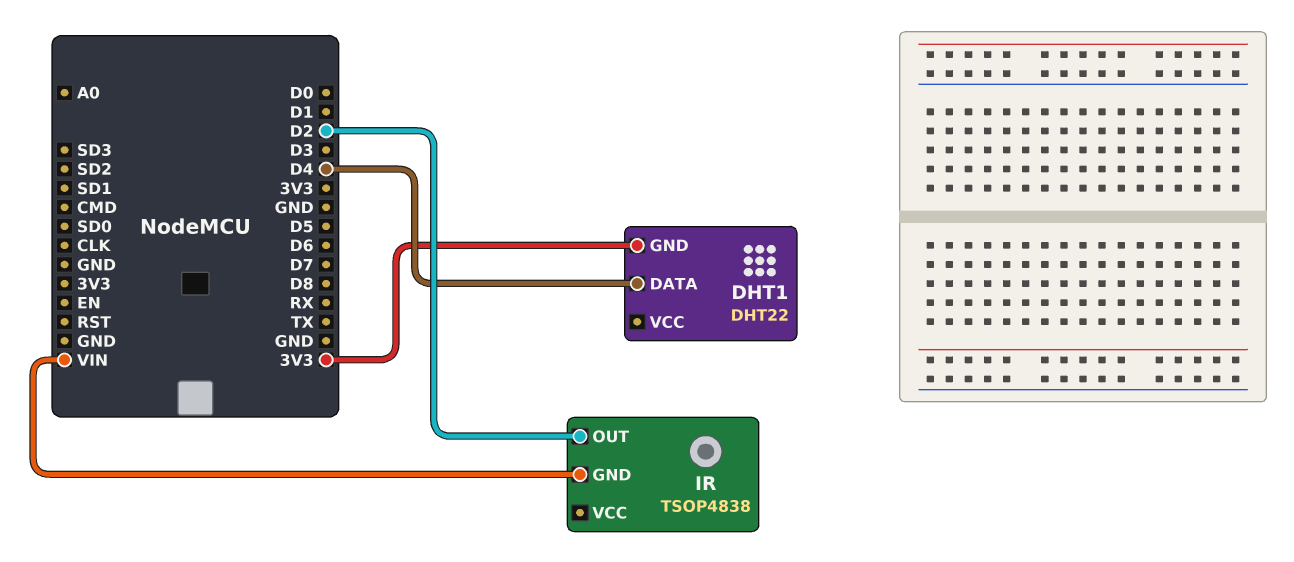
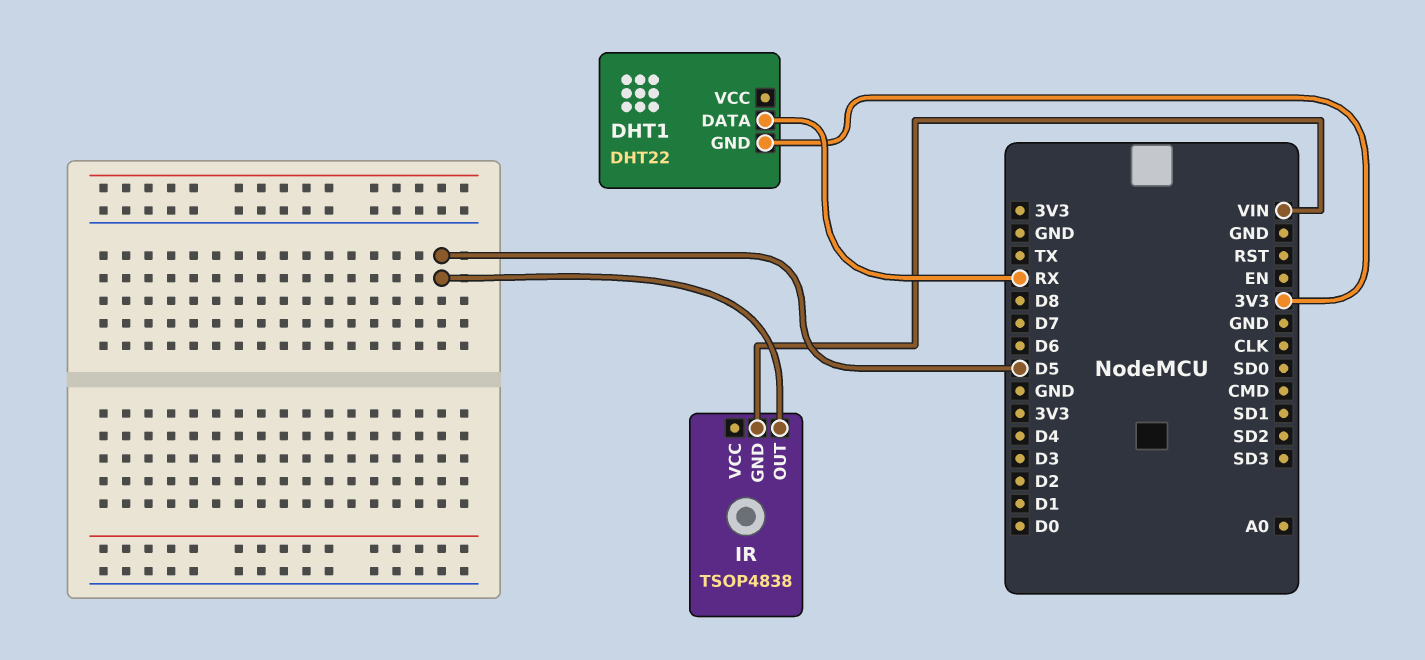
DHT1 pin DATA: D4 -> RX
IR pin OUT: D2 -> D5

